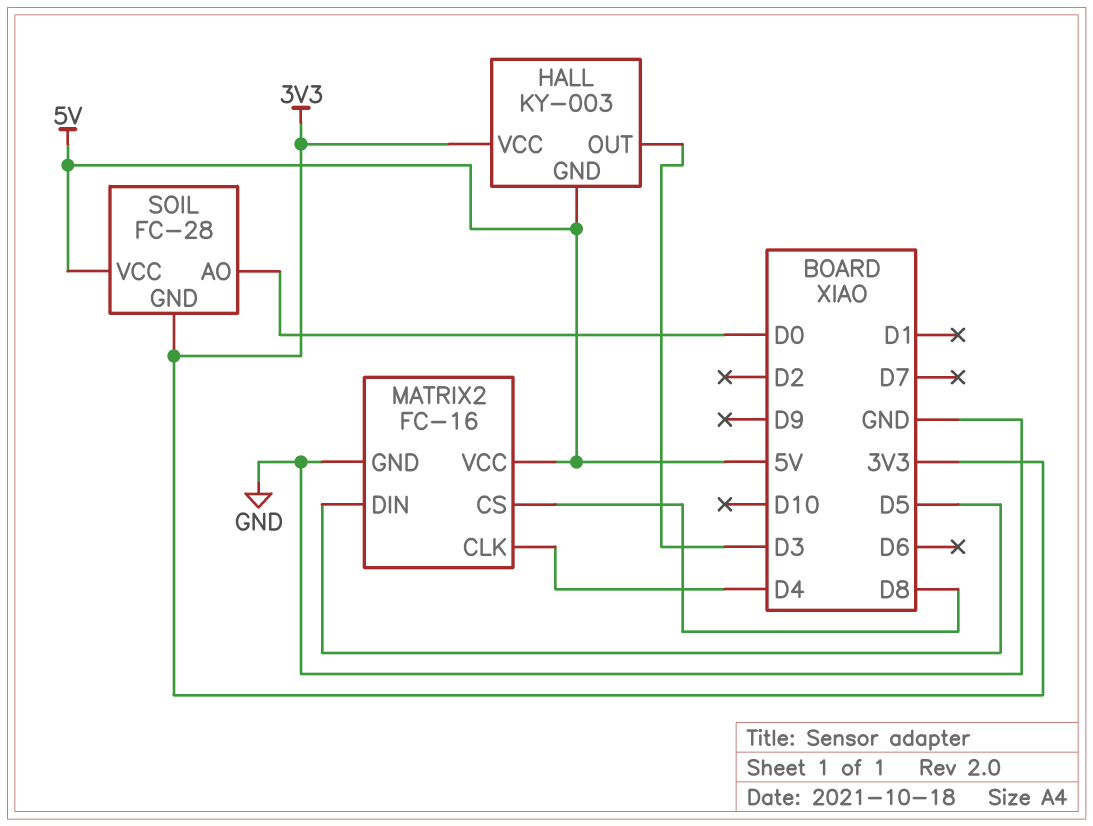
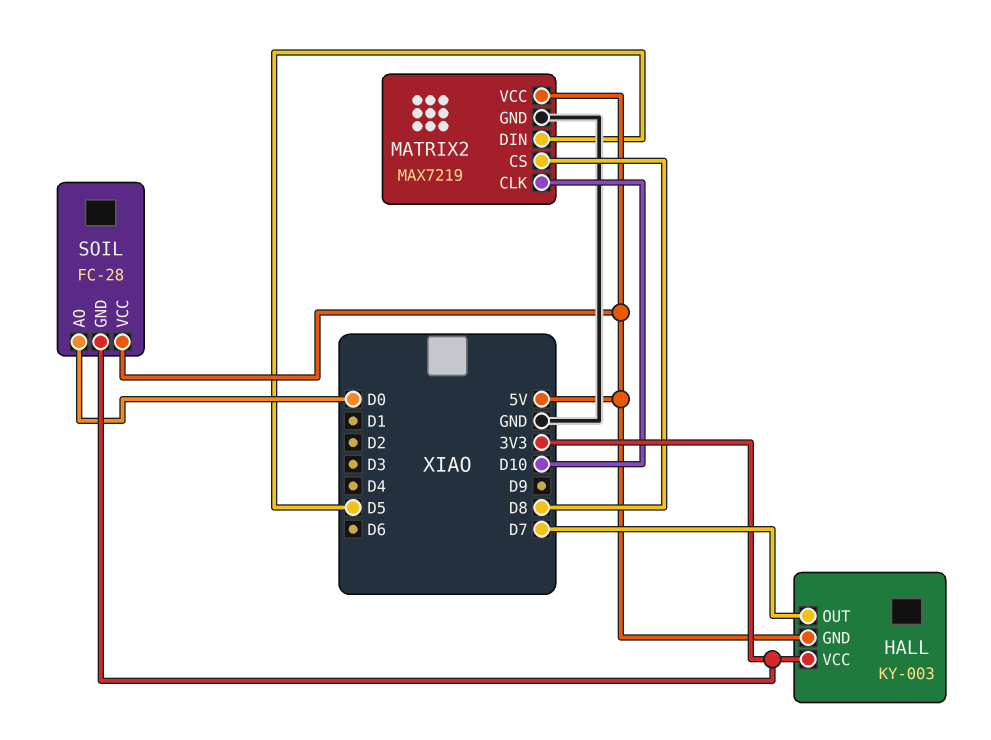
HALL pin OUT: D3 -> D7
MATRIX2: FC-16 -> MAX7219
MATRIX2 pin CLK: D4 -> D10

